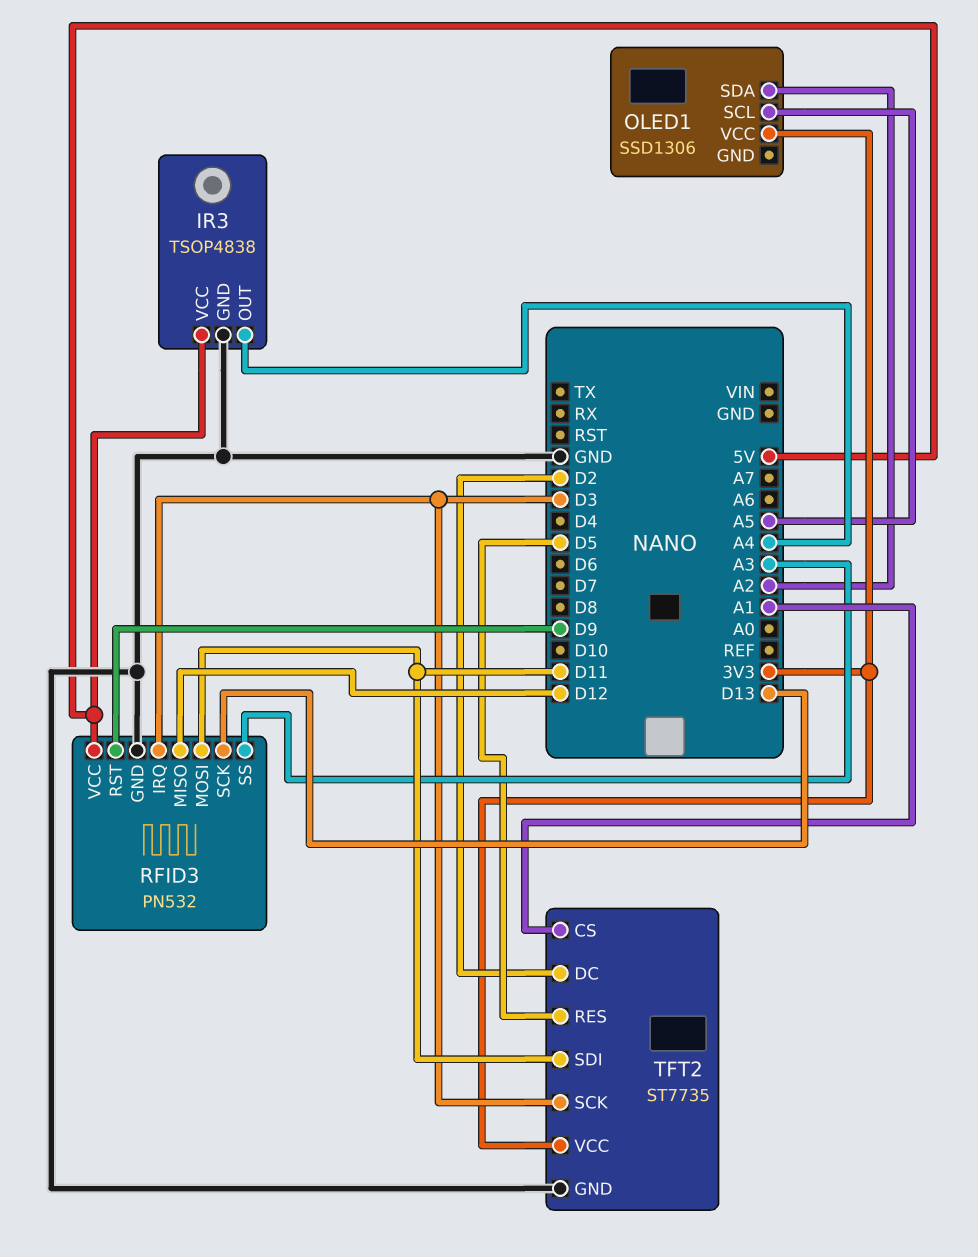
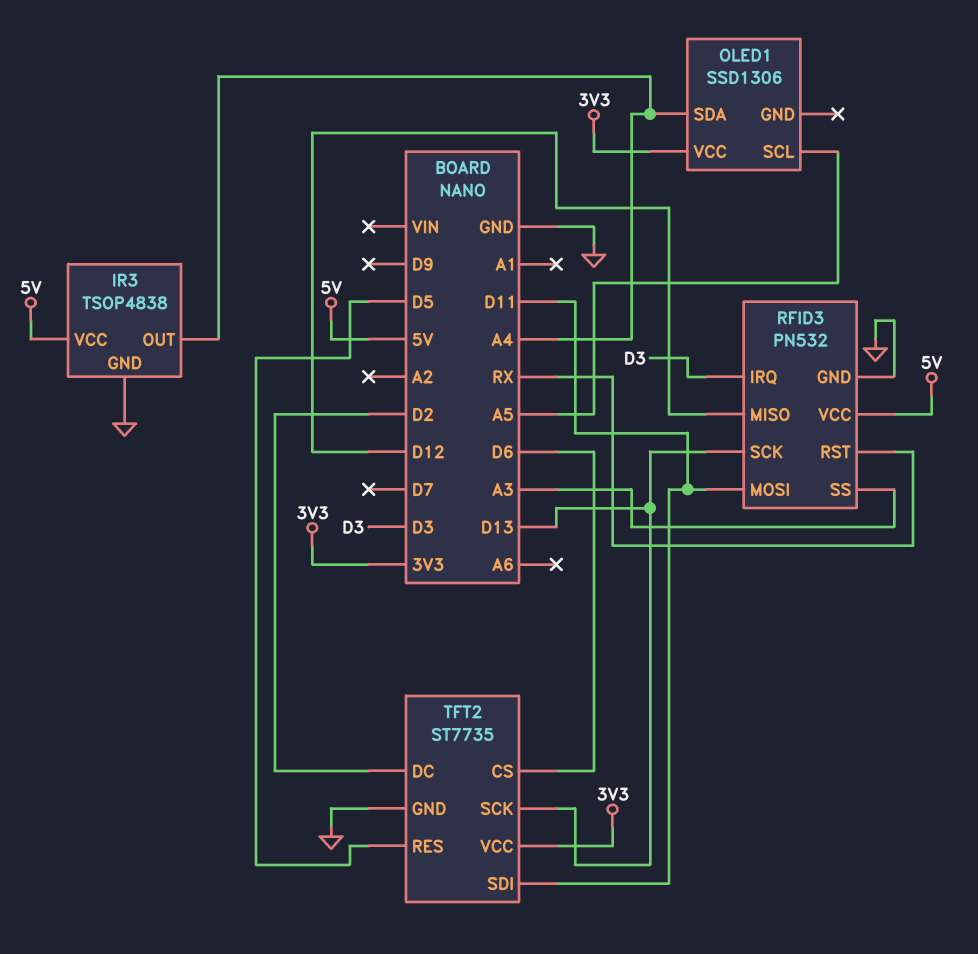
OLED1 pin SDA: A2 -> A4
RFID3 pin RST: D9 -> RX
TFT2 pin CS: A1 -> D6
TFT2 pin SCK: D3 -> D13

